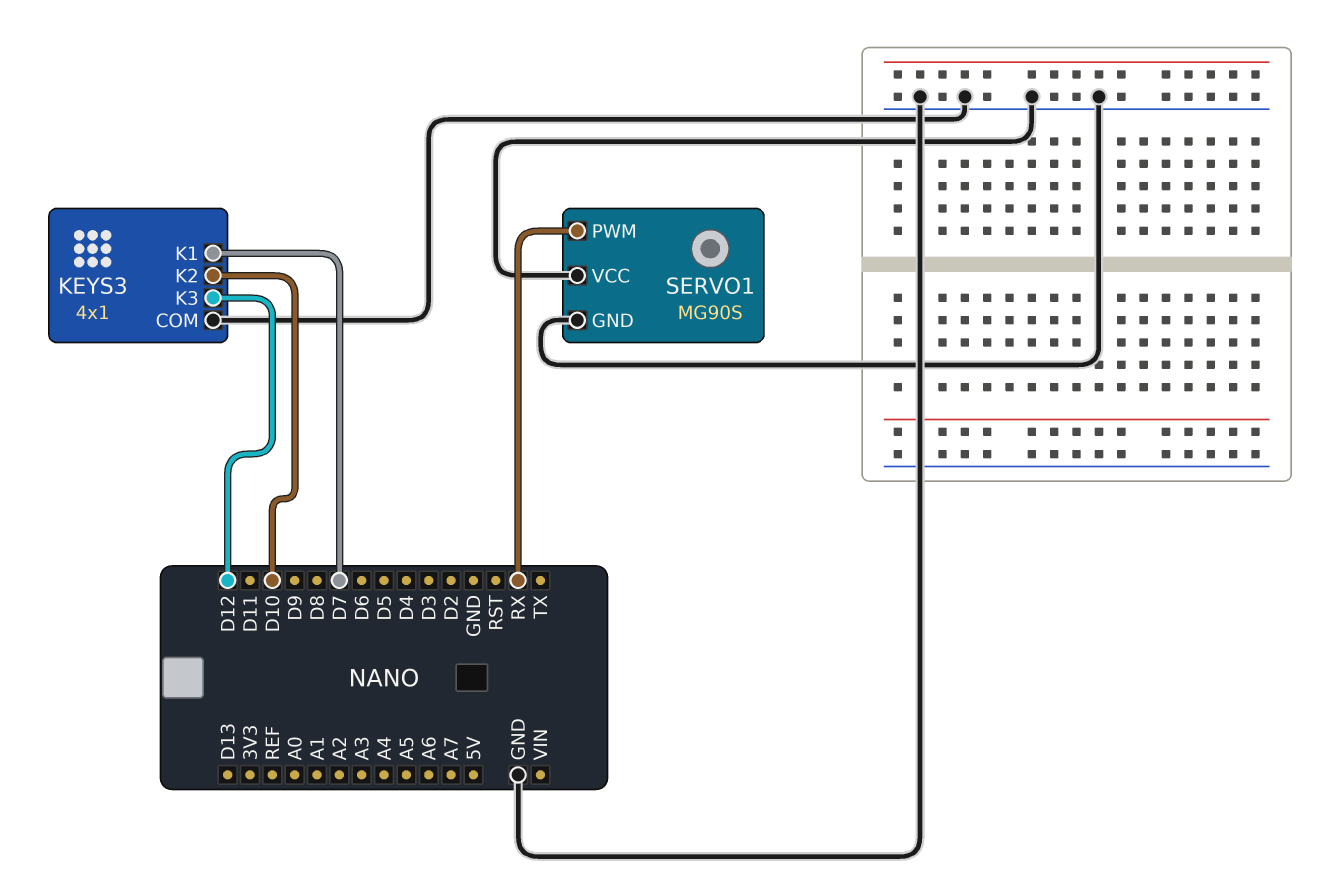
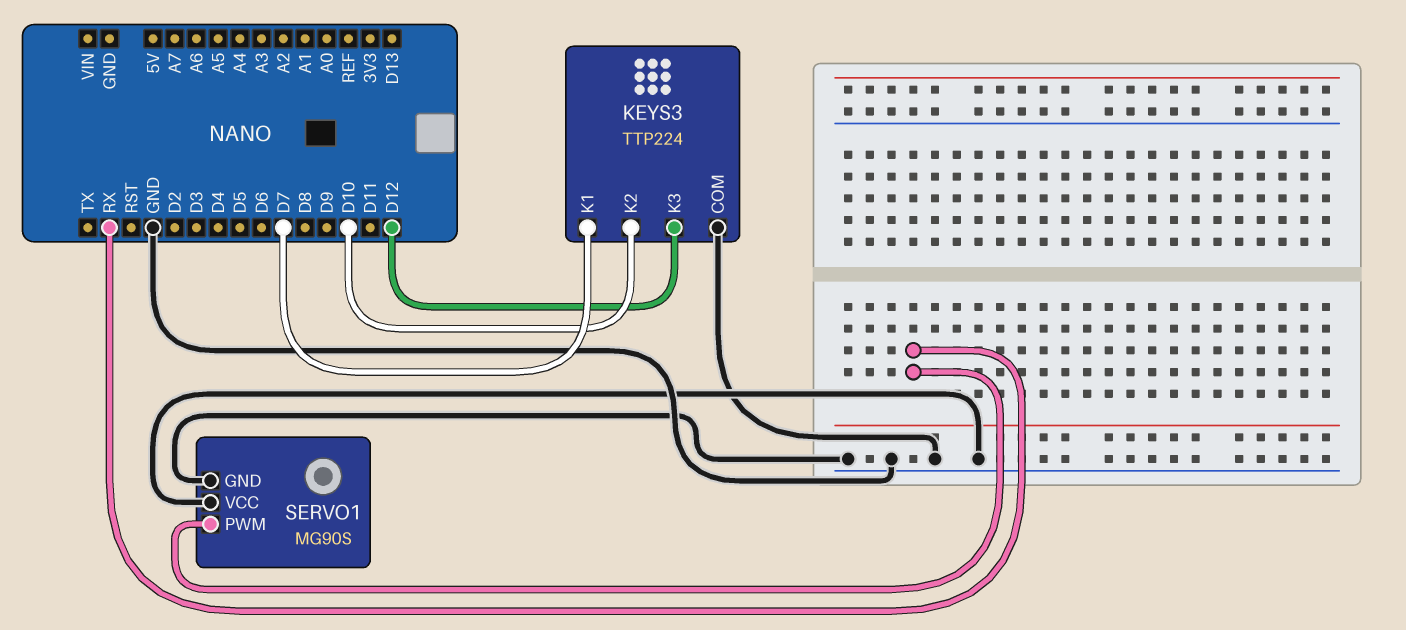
KEYS3: 4x1 -> TTP224

